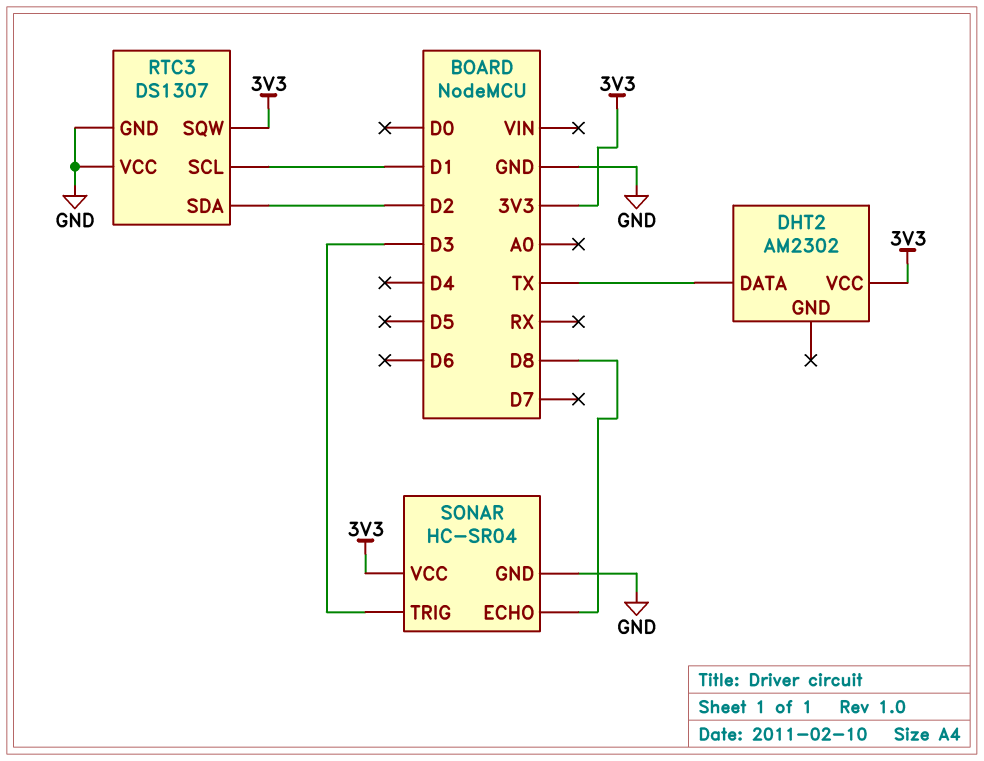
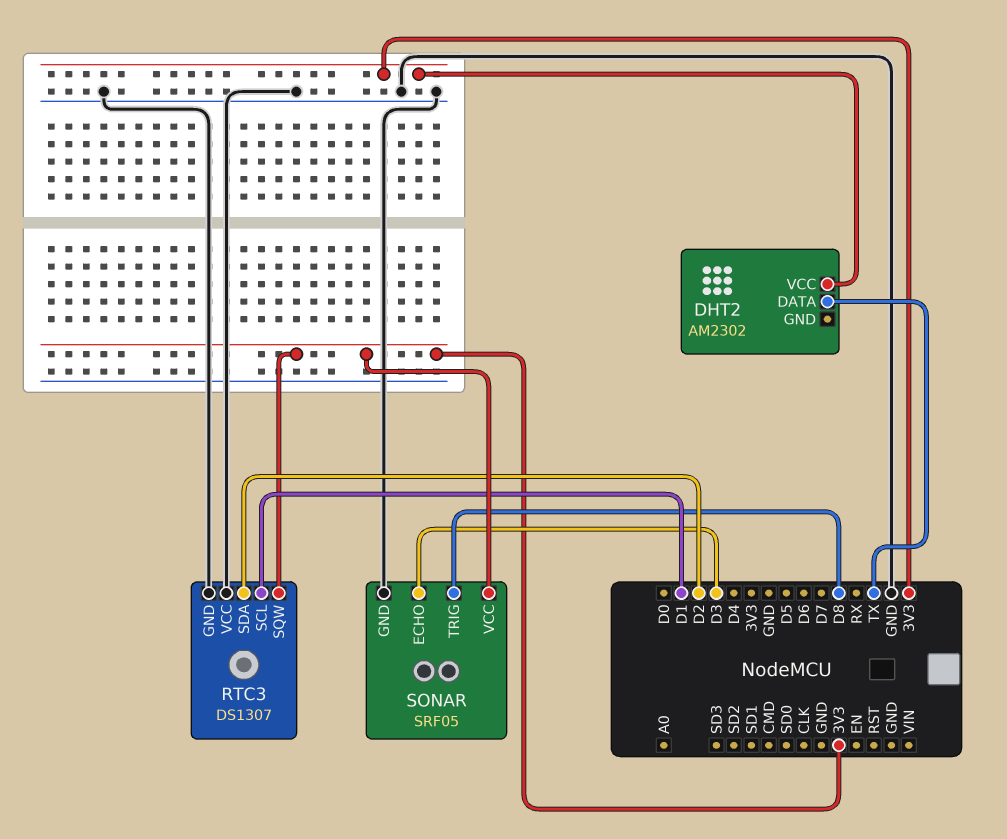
SONAR: HC-SR04 -> SRF05
SONAR pin ECHO: D8 -> D3
SONAR pin TRIG: D3 -> D8

